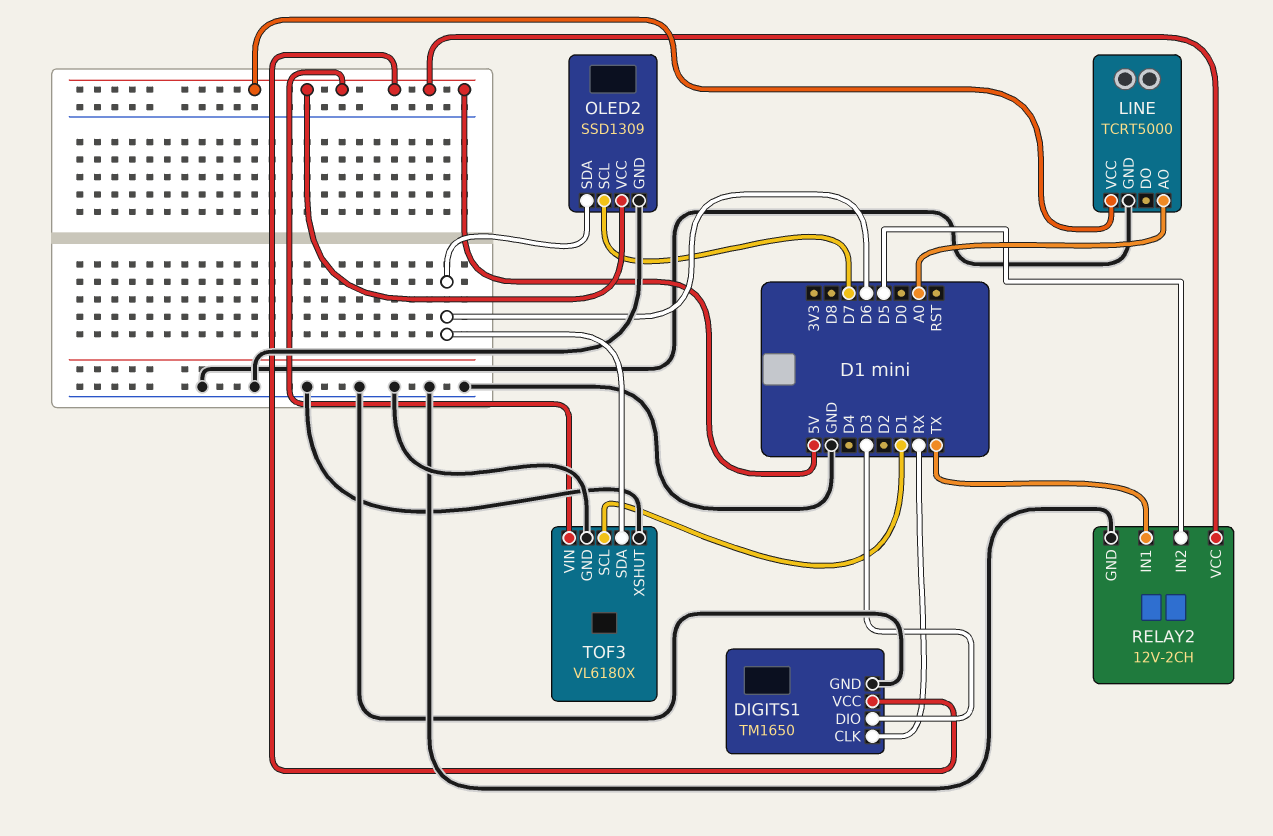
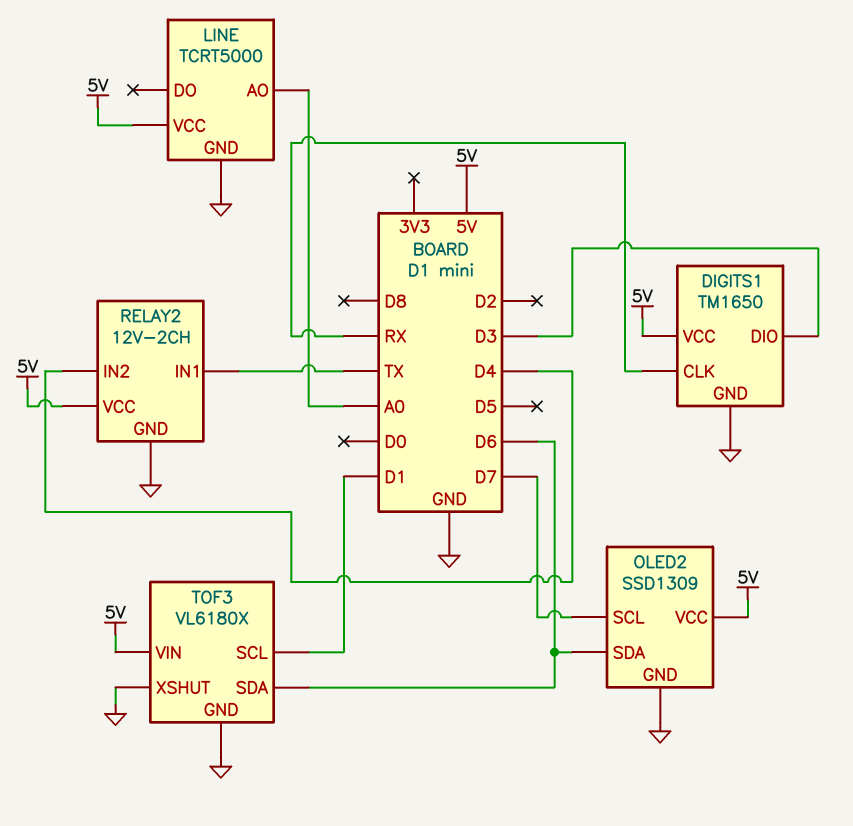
RELAY2 pin IN2: D5 -> D4

